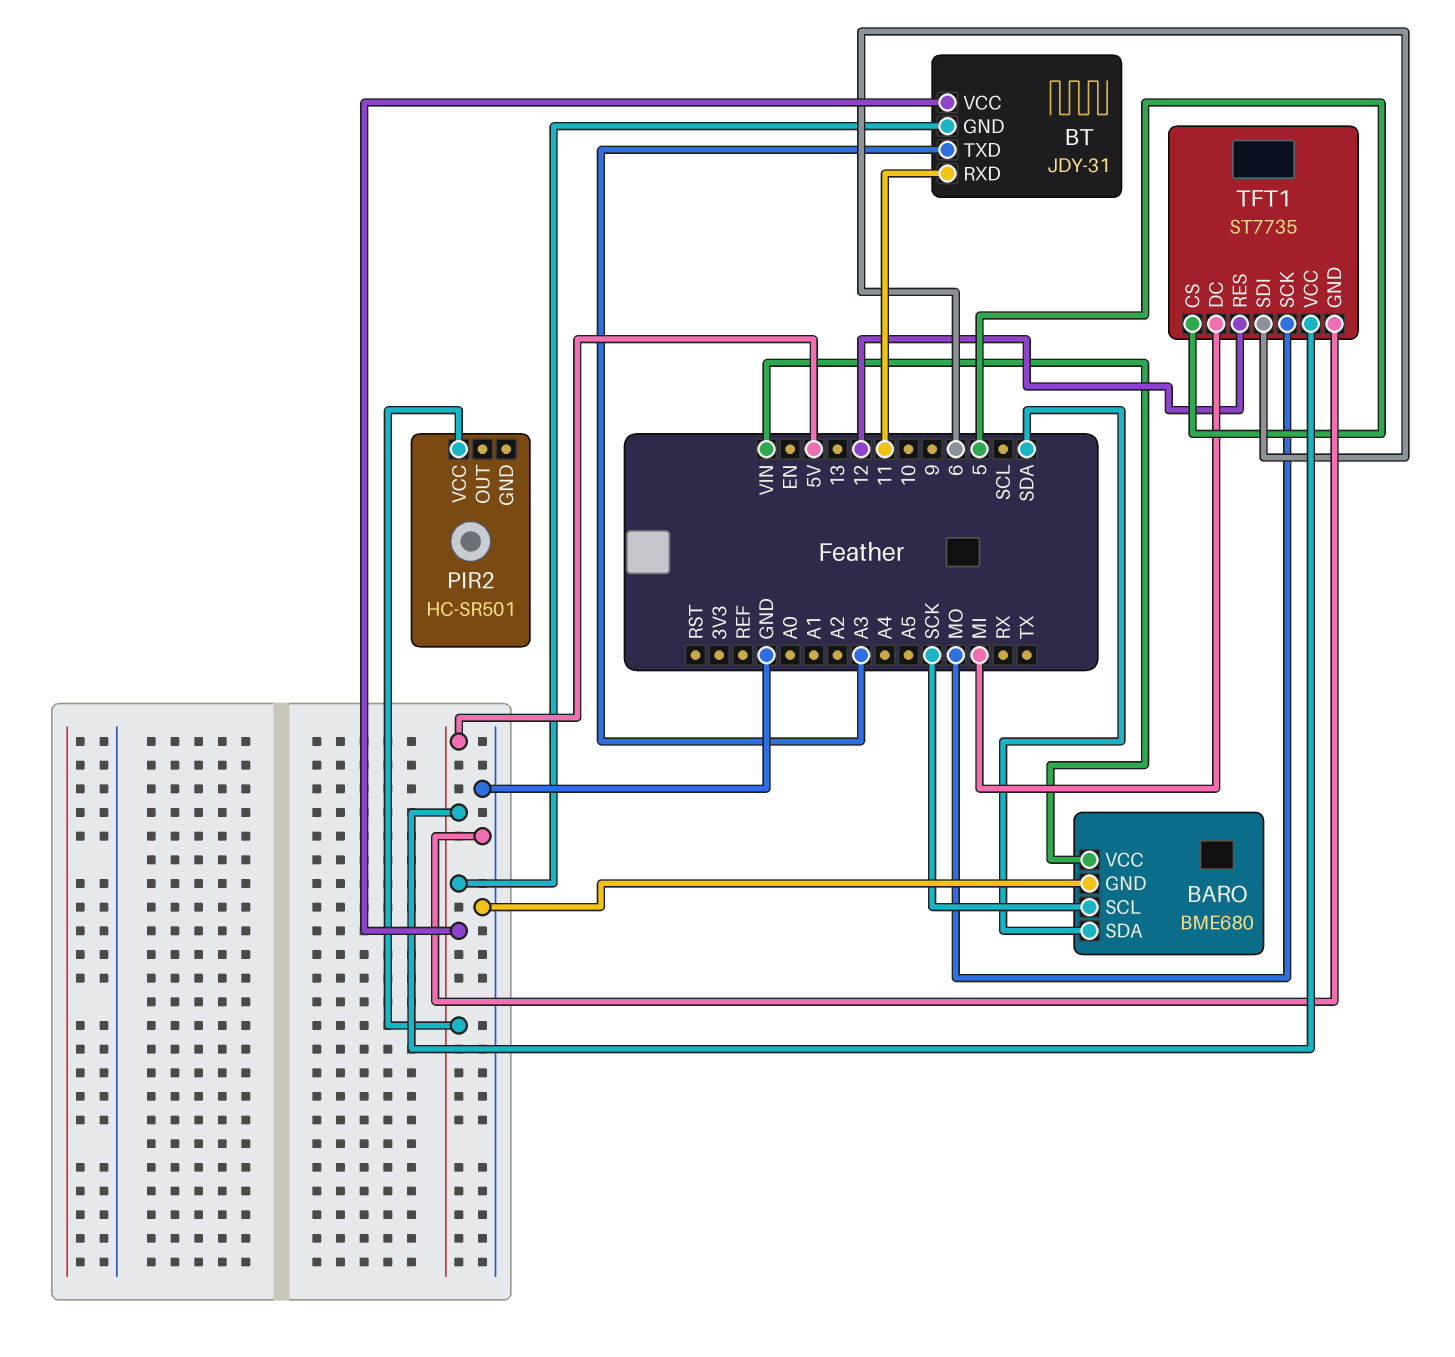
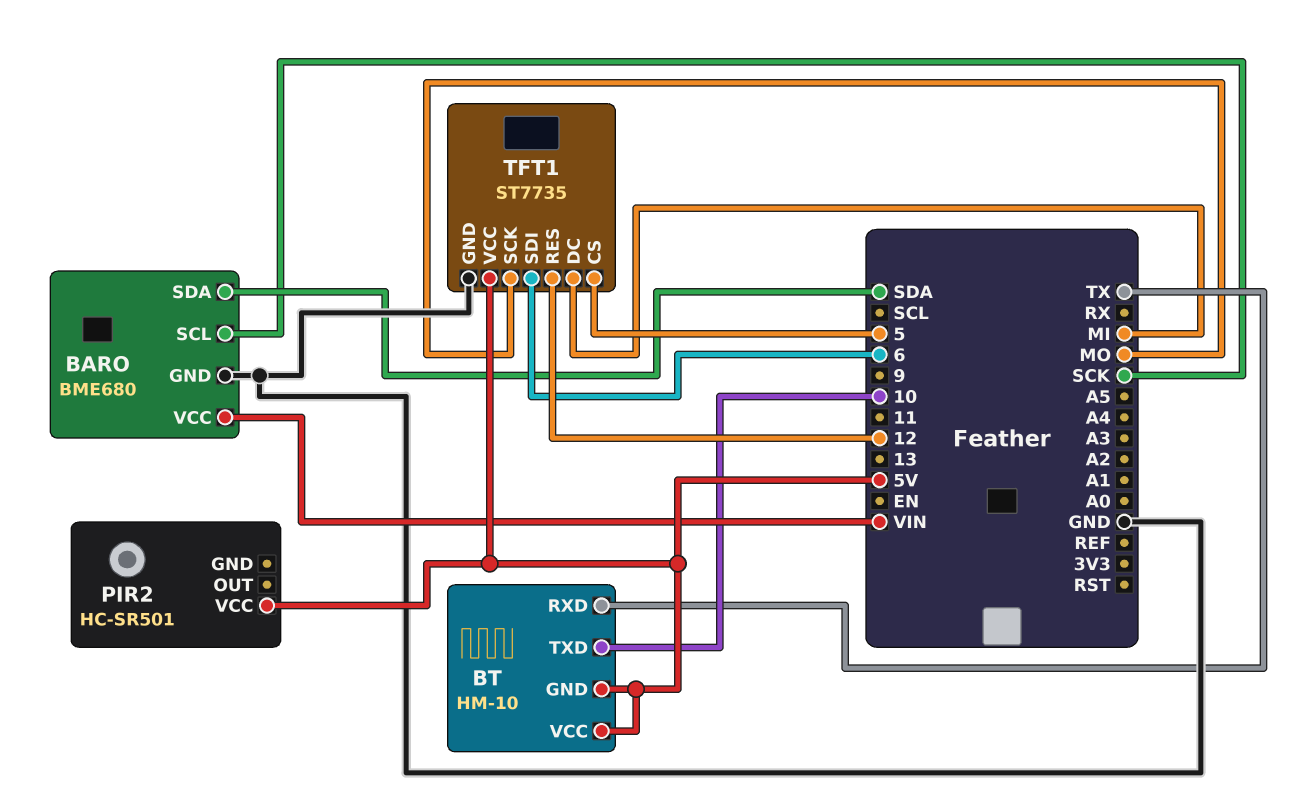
BT: JDY-31 -> HM-10
BT pin RXD: 11 -> TX
BT pin TXD: A3 -> 10

